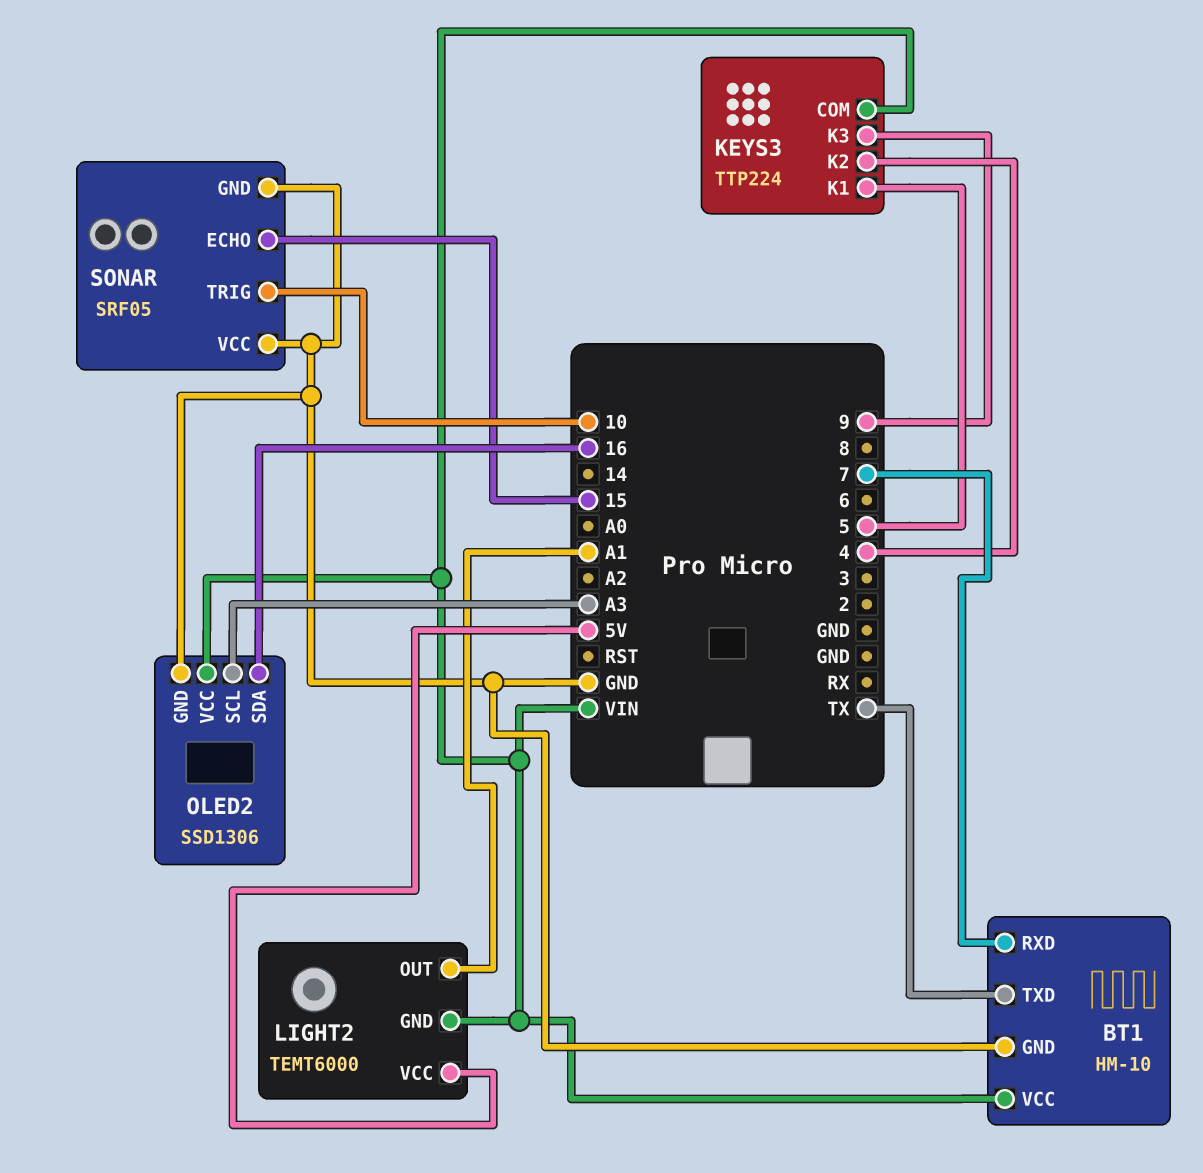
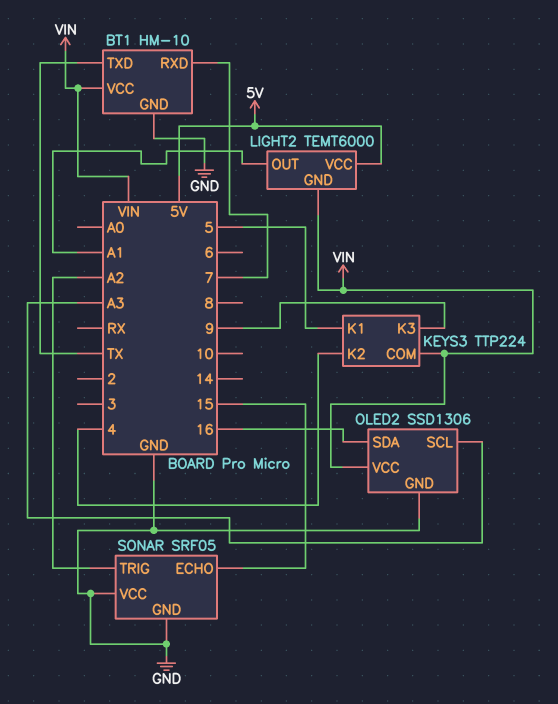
SONAR pin TRIG: 10 -> A2

